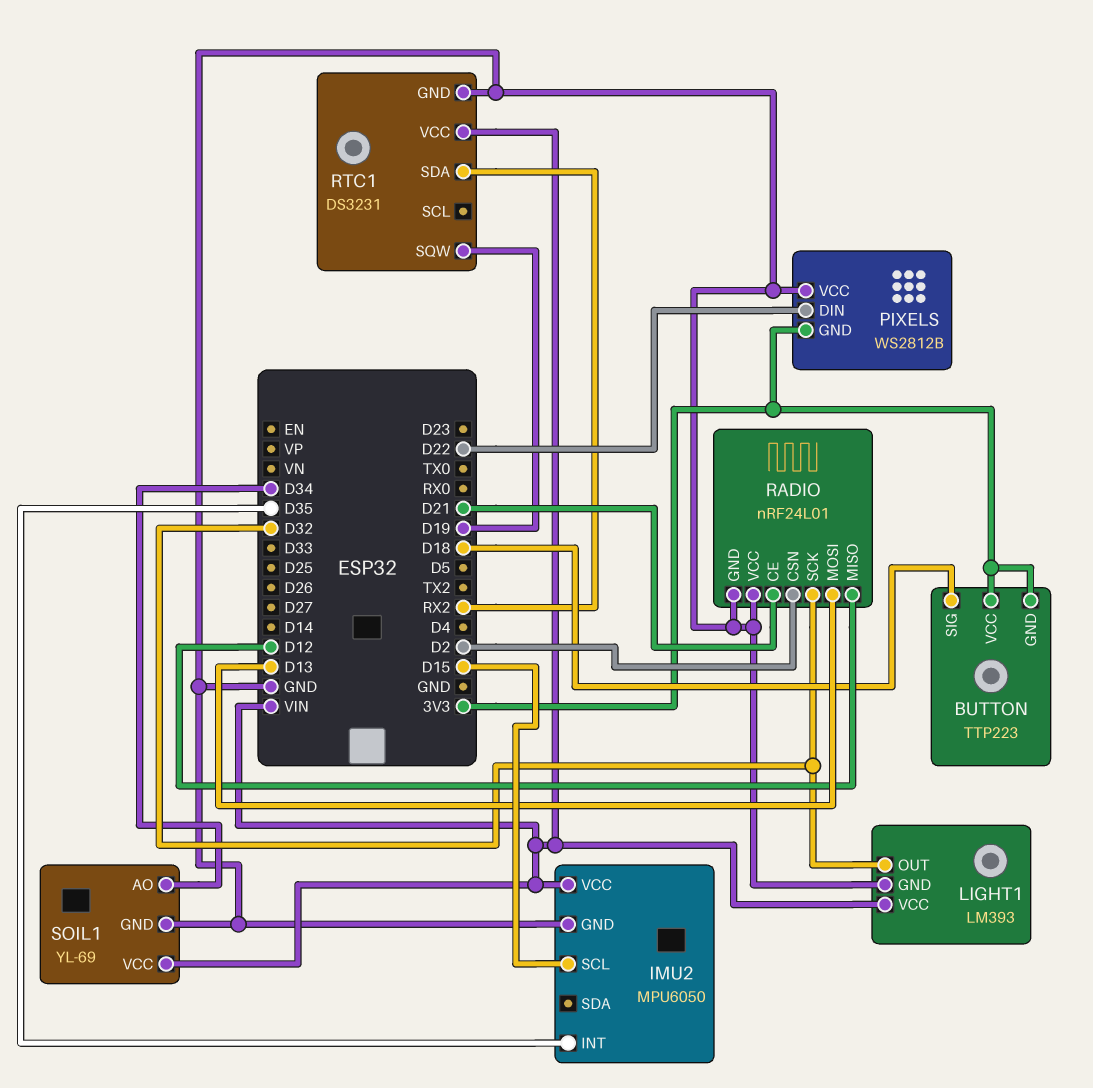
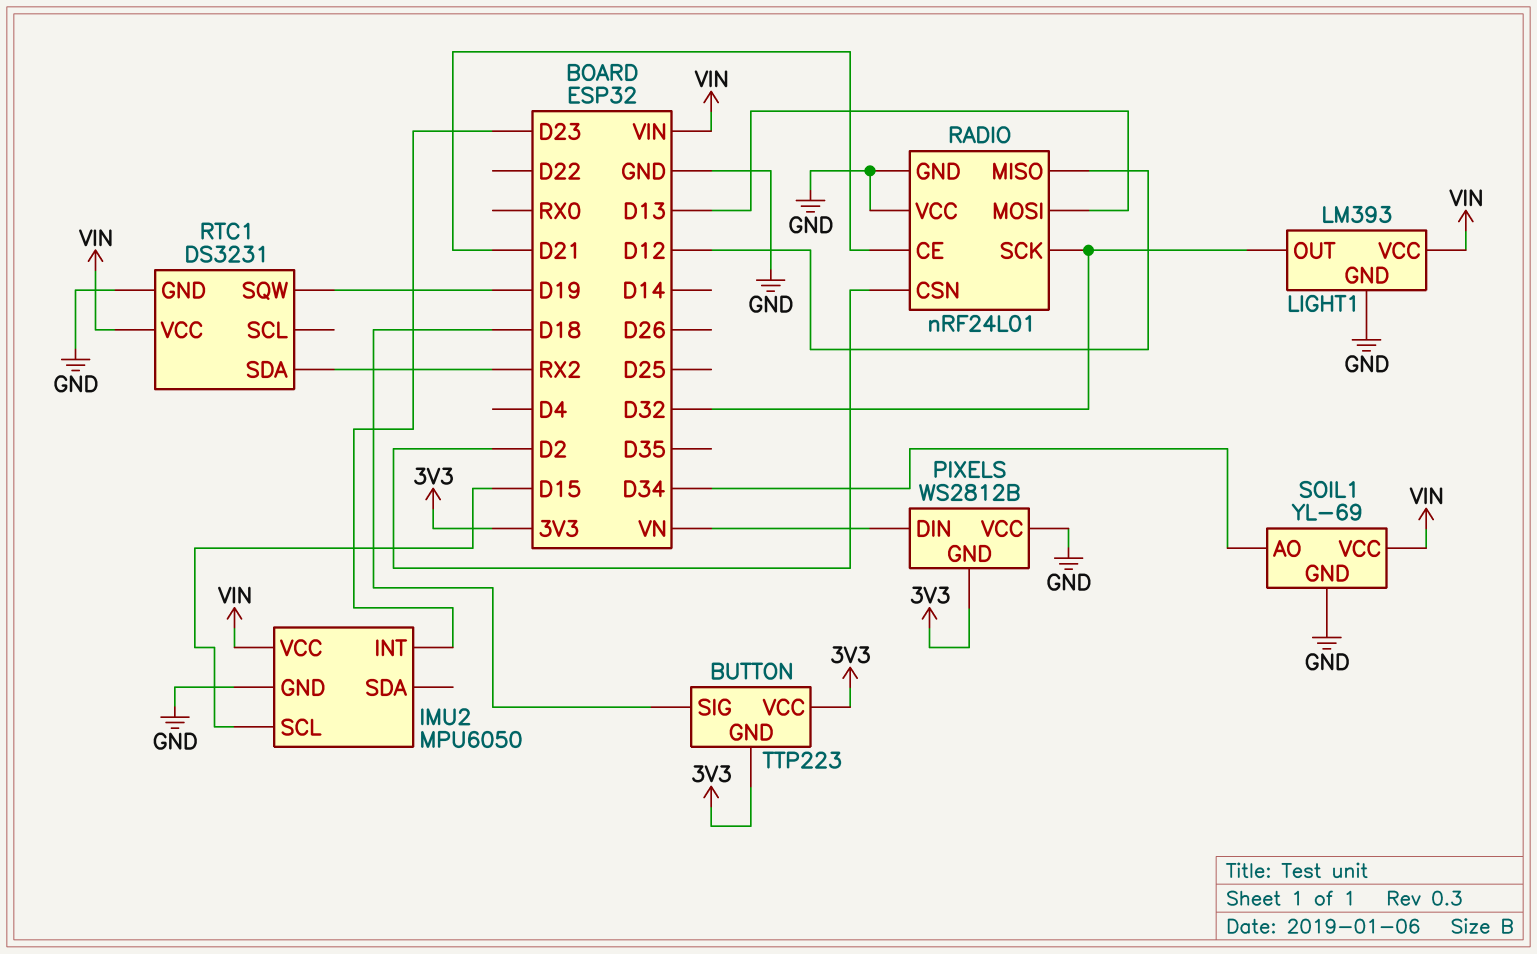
IMU2 pin INT: D35 -> D23
PIXELS pin DIN: D22 -> VN

